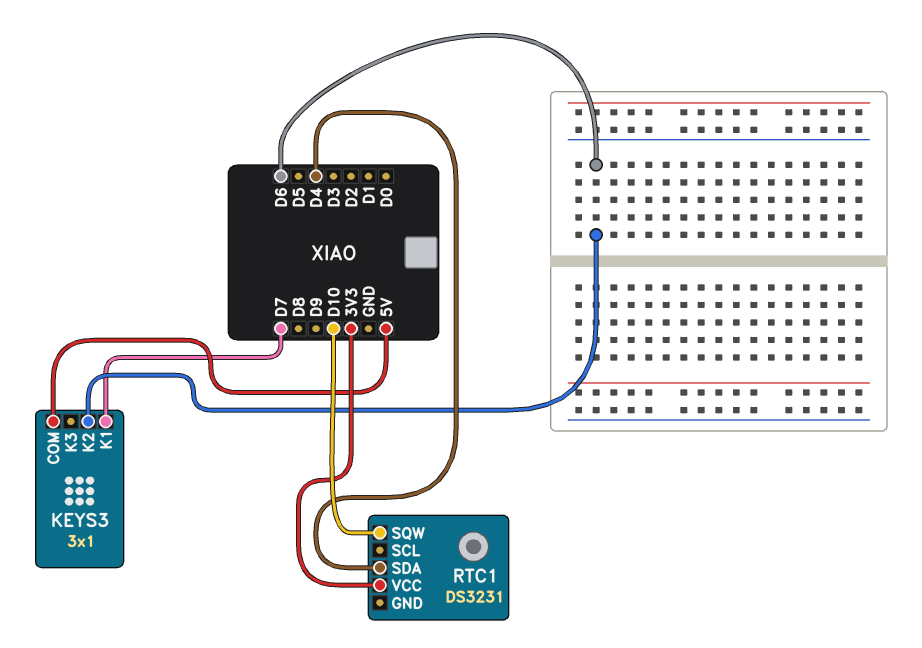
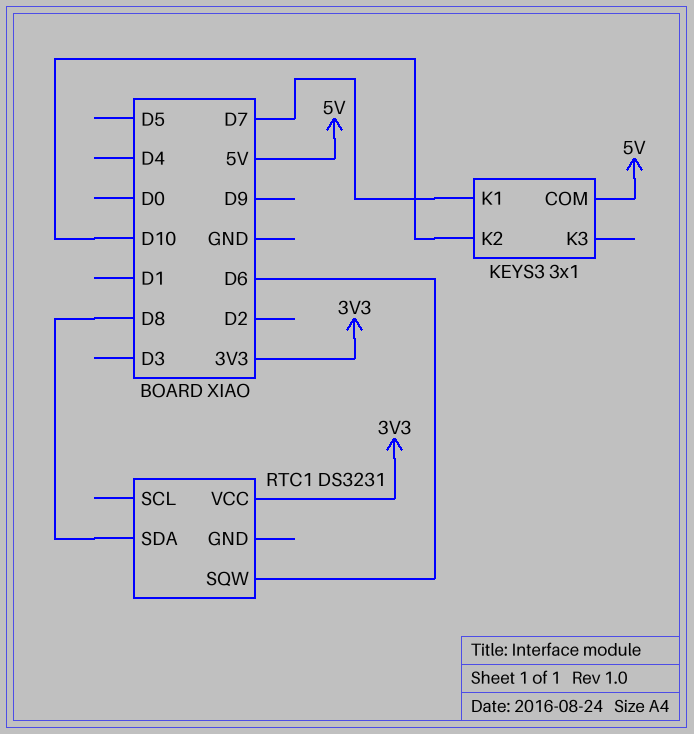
KEYS3 pin K2: D6 -> D10
RTC1 pin SDA: D4 -> D8
RTC1 pin SQW: D10 -> D6

